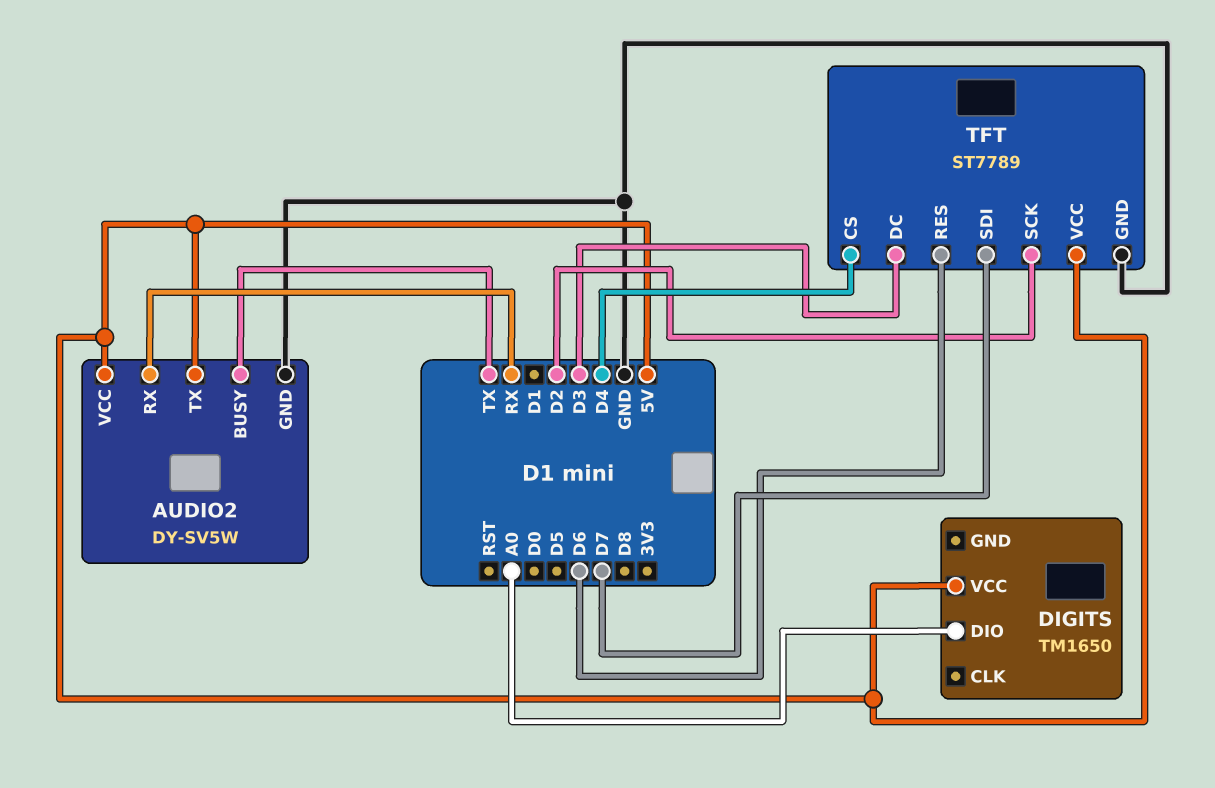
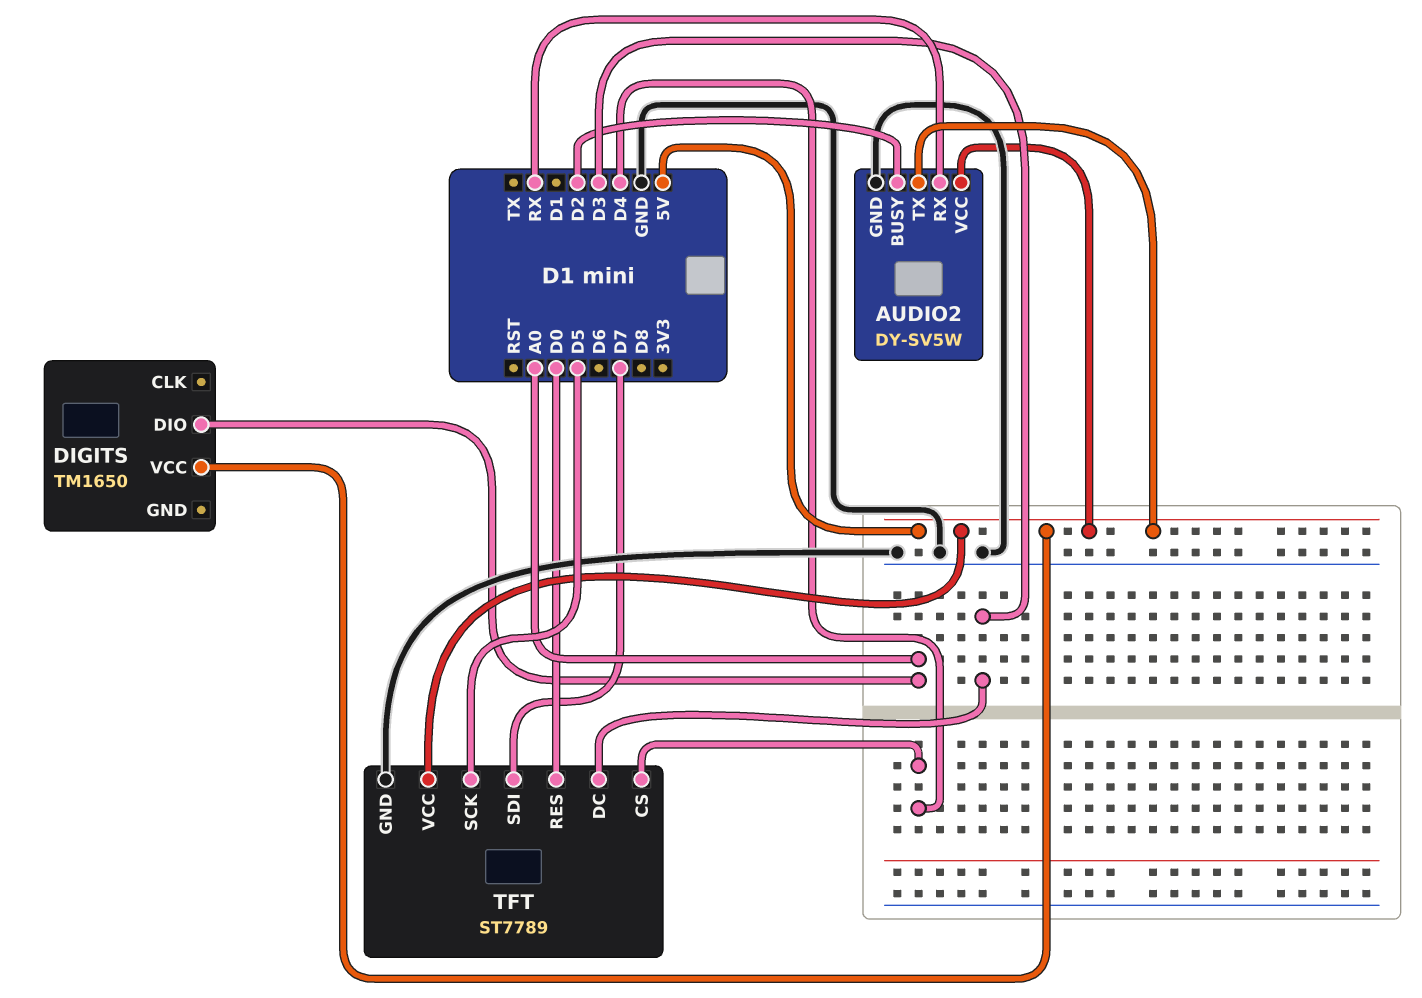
AUDIO2 pin BUSY: TX -> D2
TFT pin RES: D6 -> D0
TFT pin SCK: D2 -> D5

